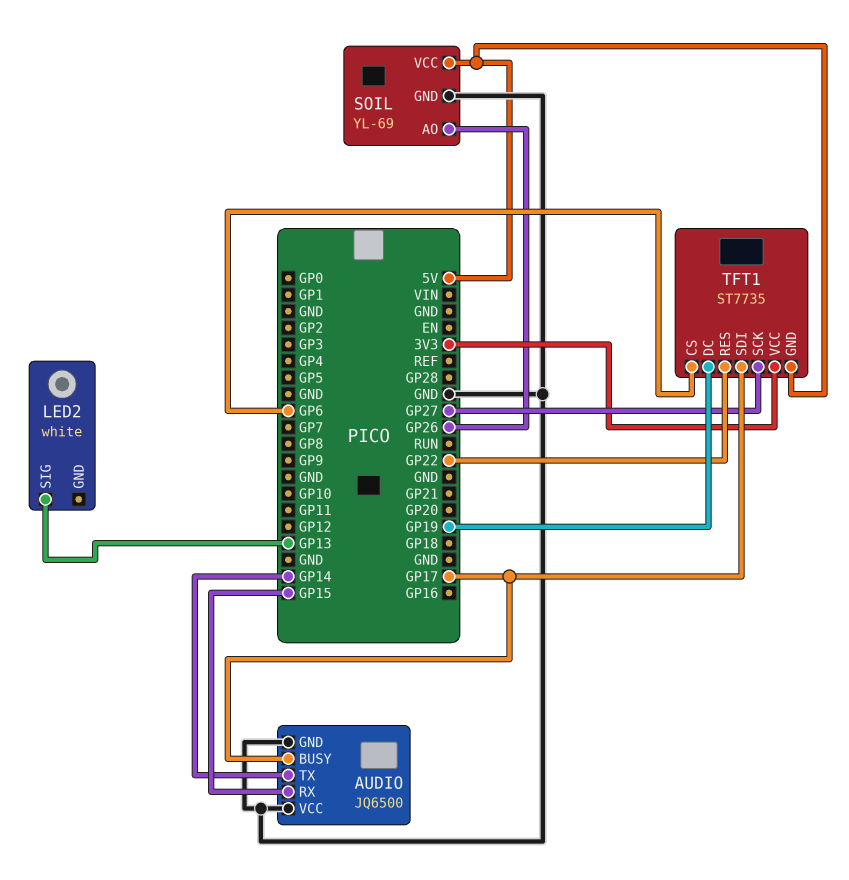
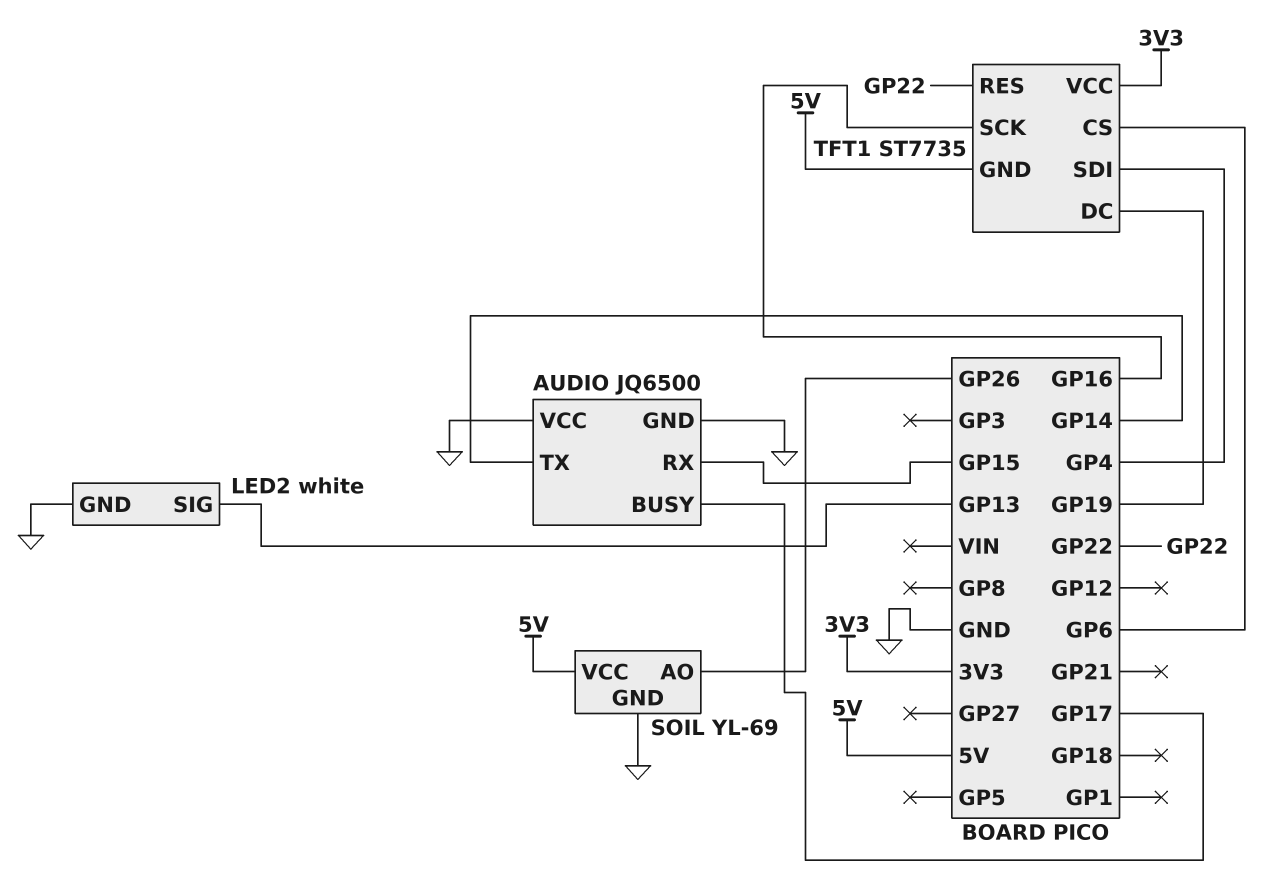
LED2 pin GND: none -> GND
TFT1 pin SCK: GP27 -> GP16
TFT1 pin SDI: GP17 -> GP4

